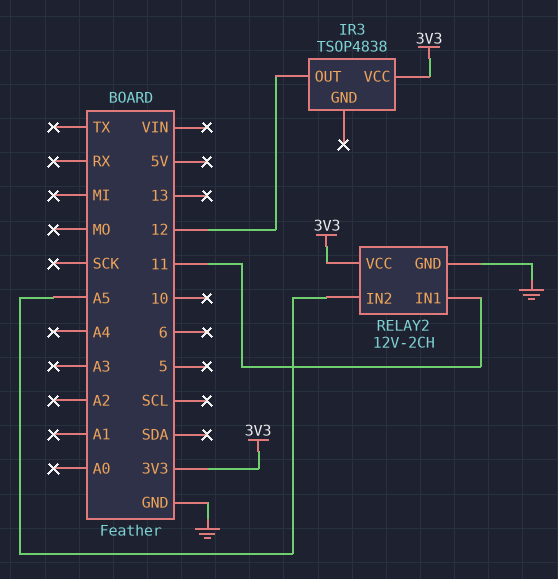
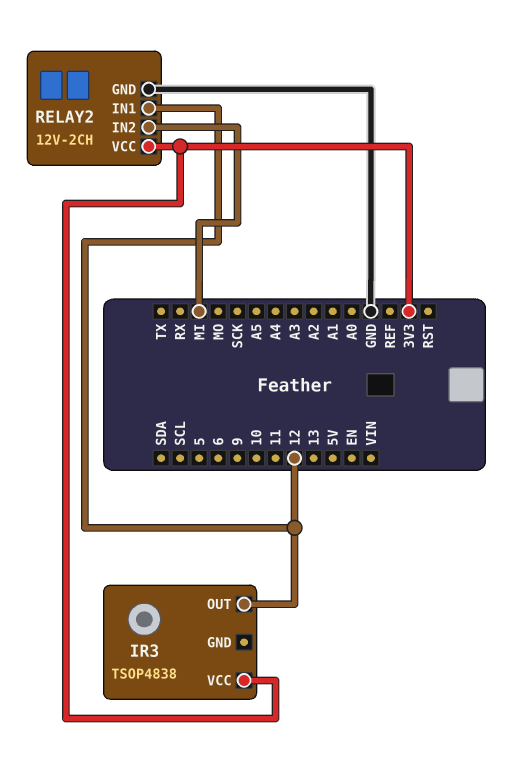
RELAY2 pin IN1: 11 -> 12
RELAY2 pin IN2: A5 -> MI

